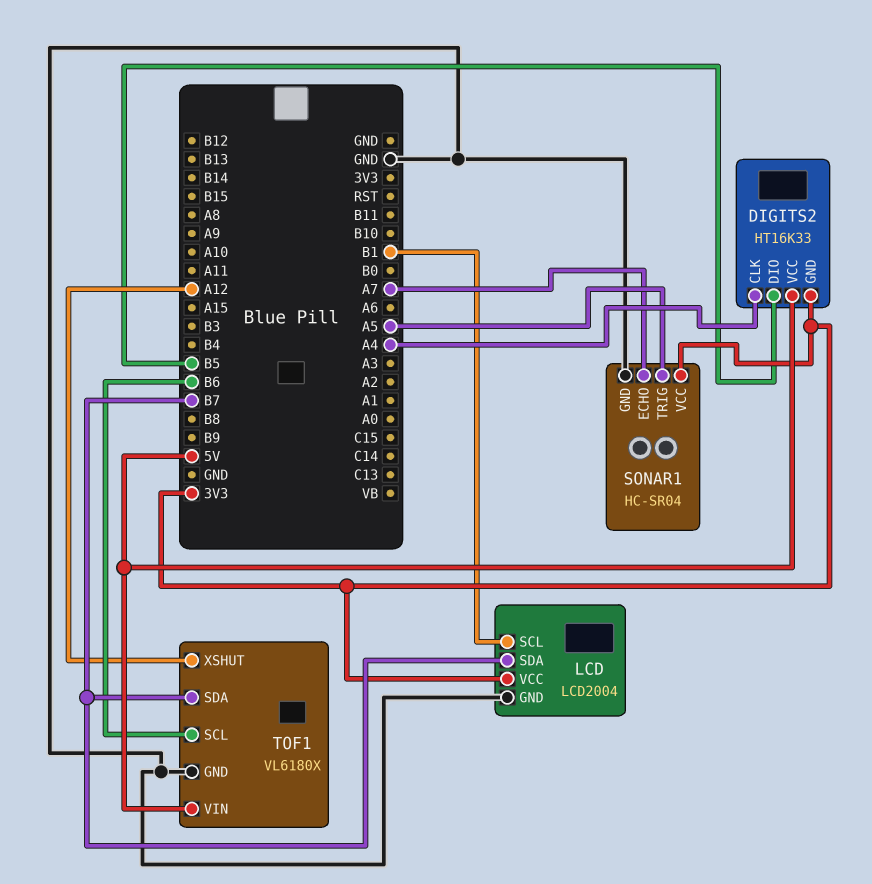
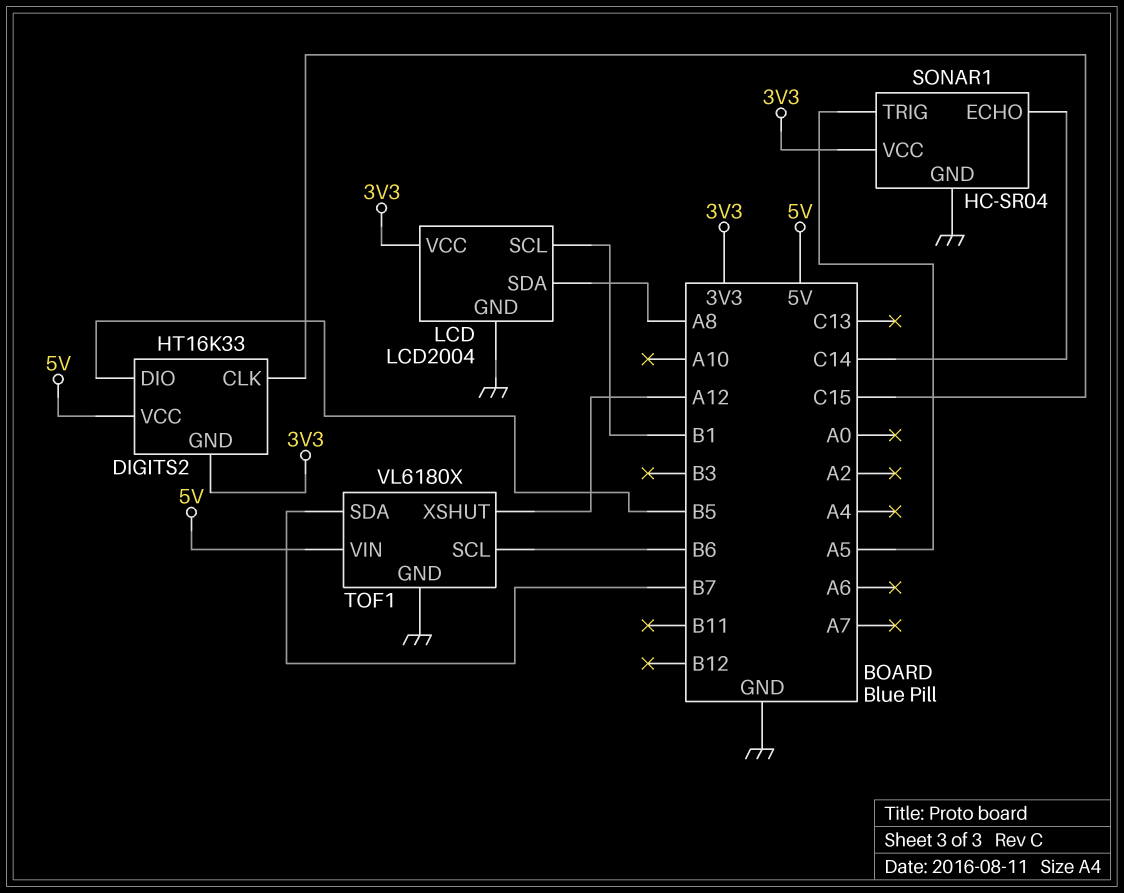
DIGITS2 pin CLK: A4 -> C15
LCD pin SDA: B7 -> A8
SONAR1 pin ECHO: A7 -> C14

